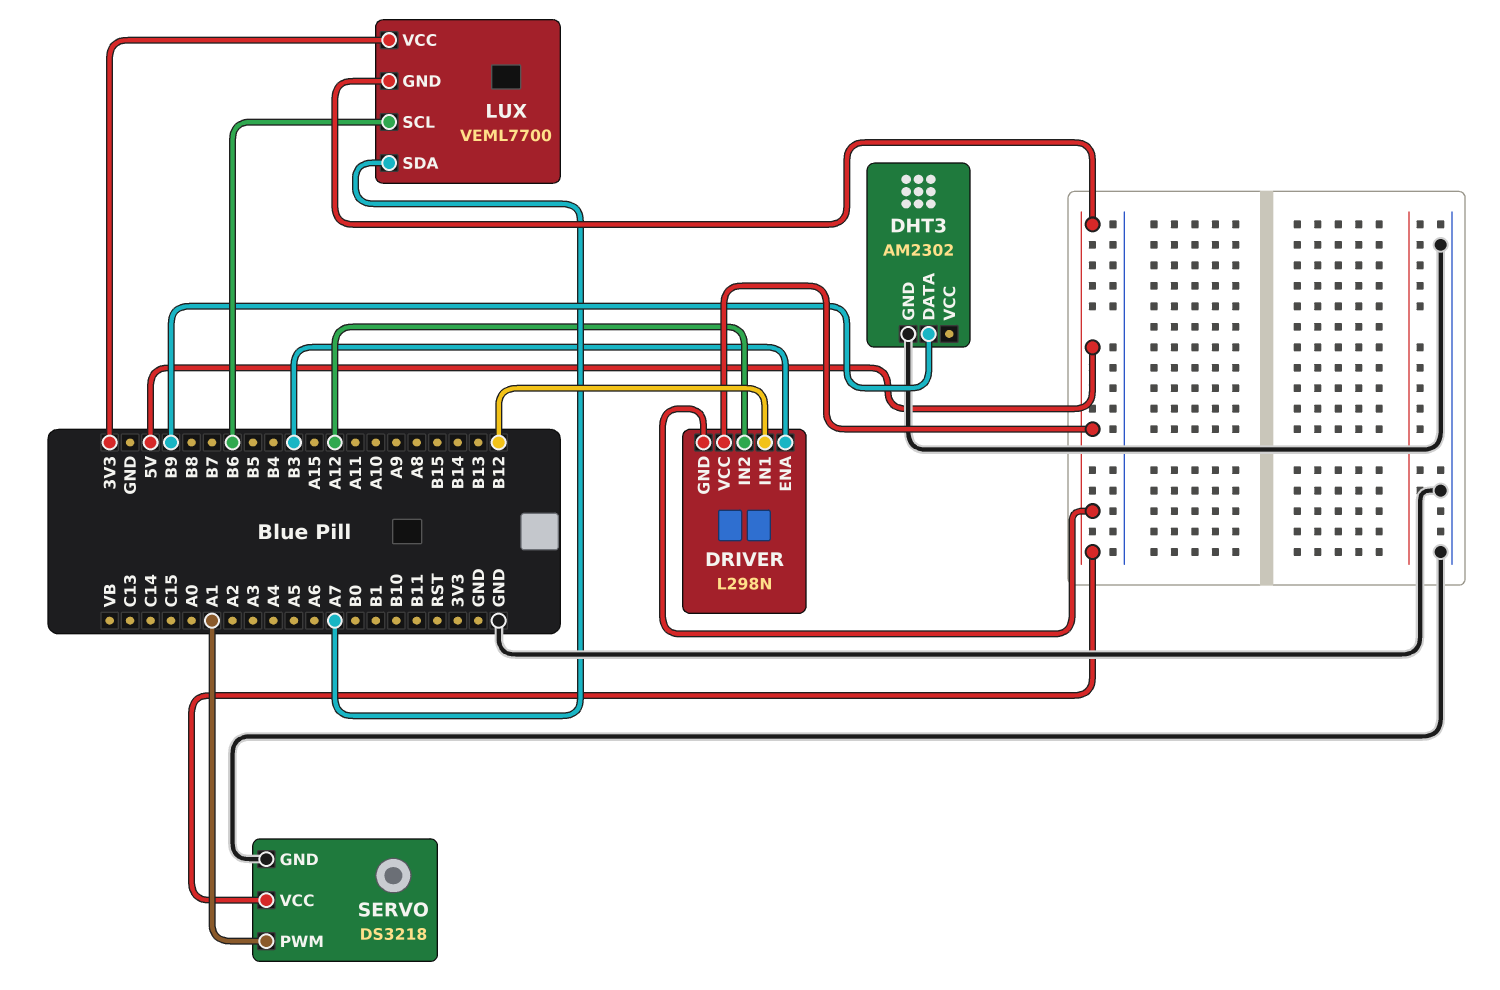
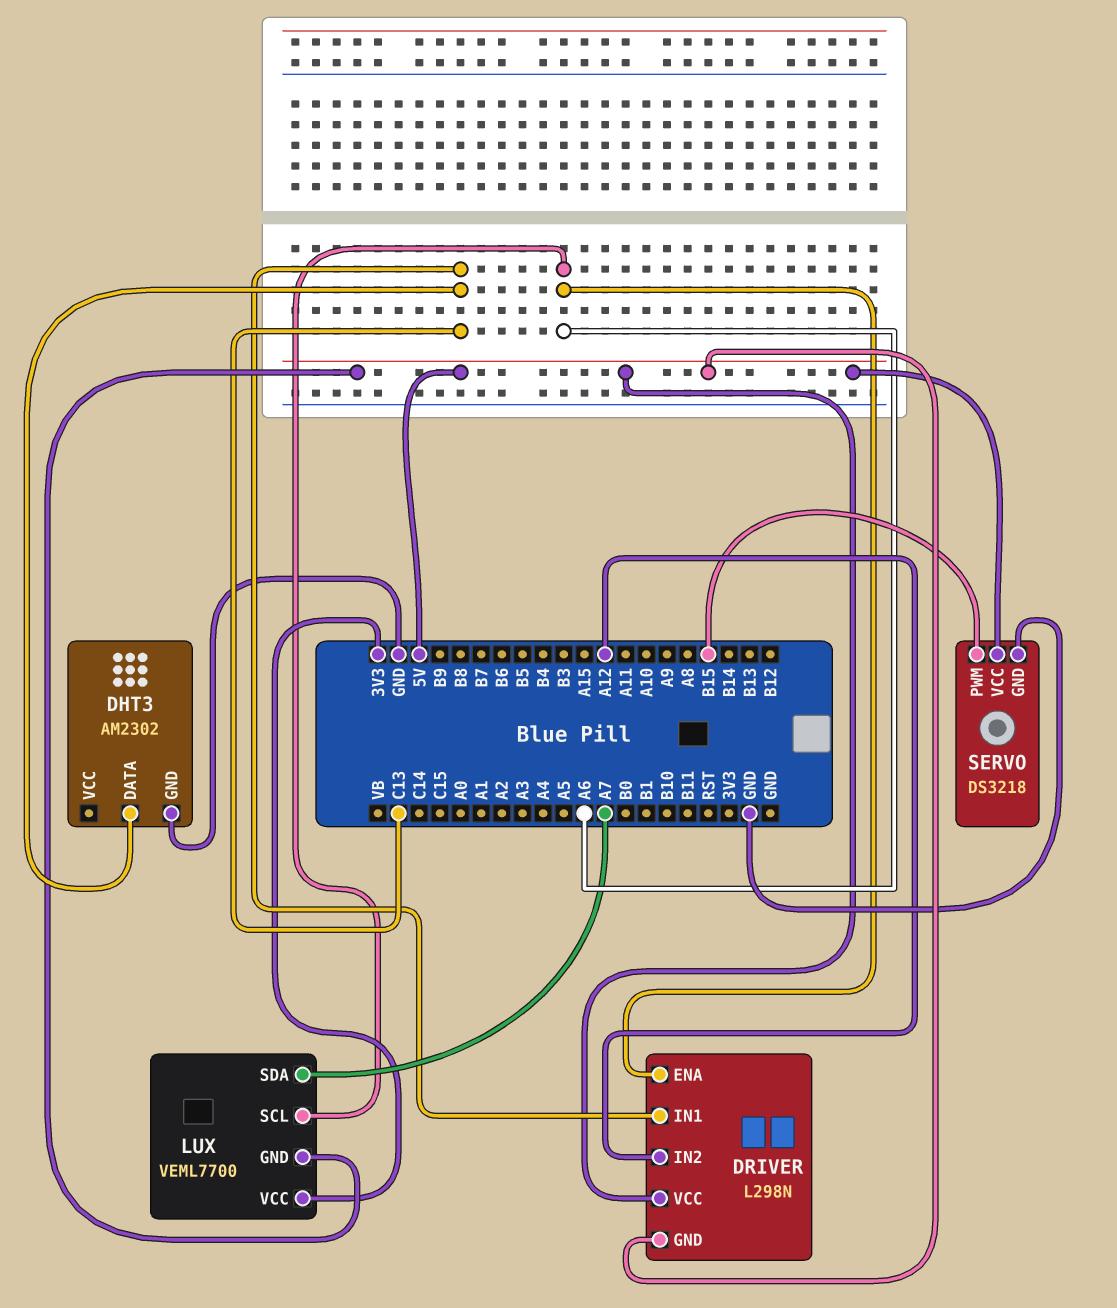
DHT3 pin DATA: B9 -> C13
DRIVER pin ENA: B3 -> A6
DRIVER pin IN1: B12 -> C13
LUX pin SCL: B6 -> A6
SERVO pin PWM: A1 -> B15

